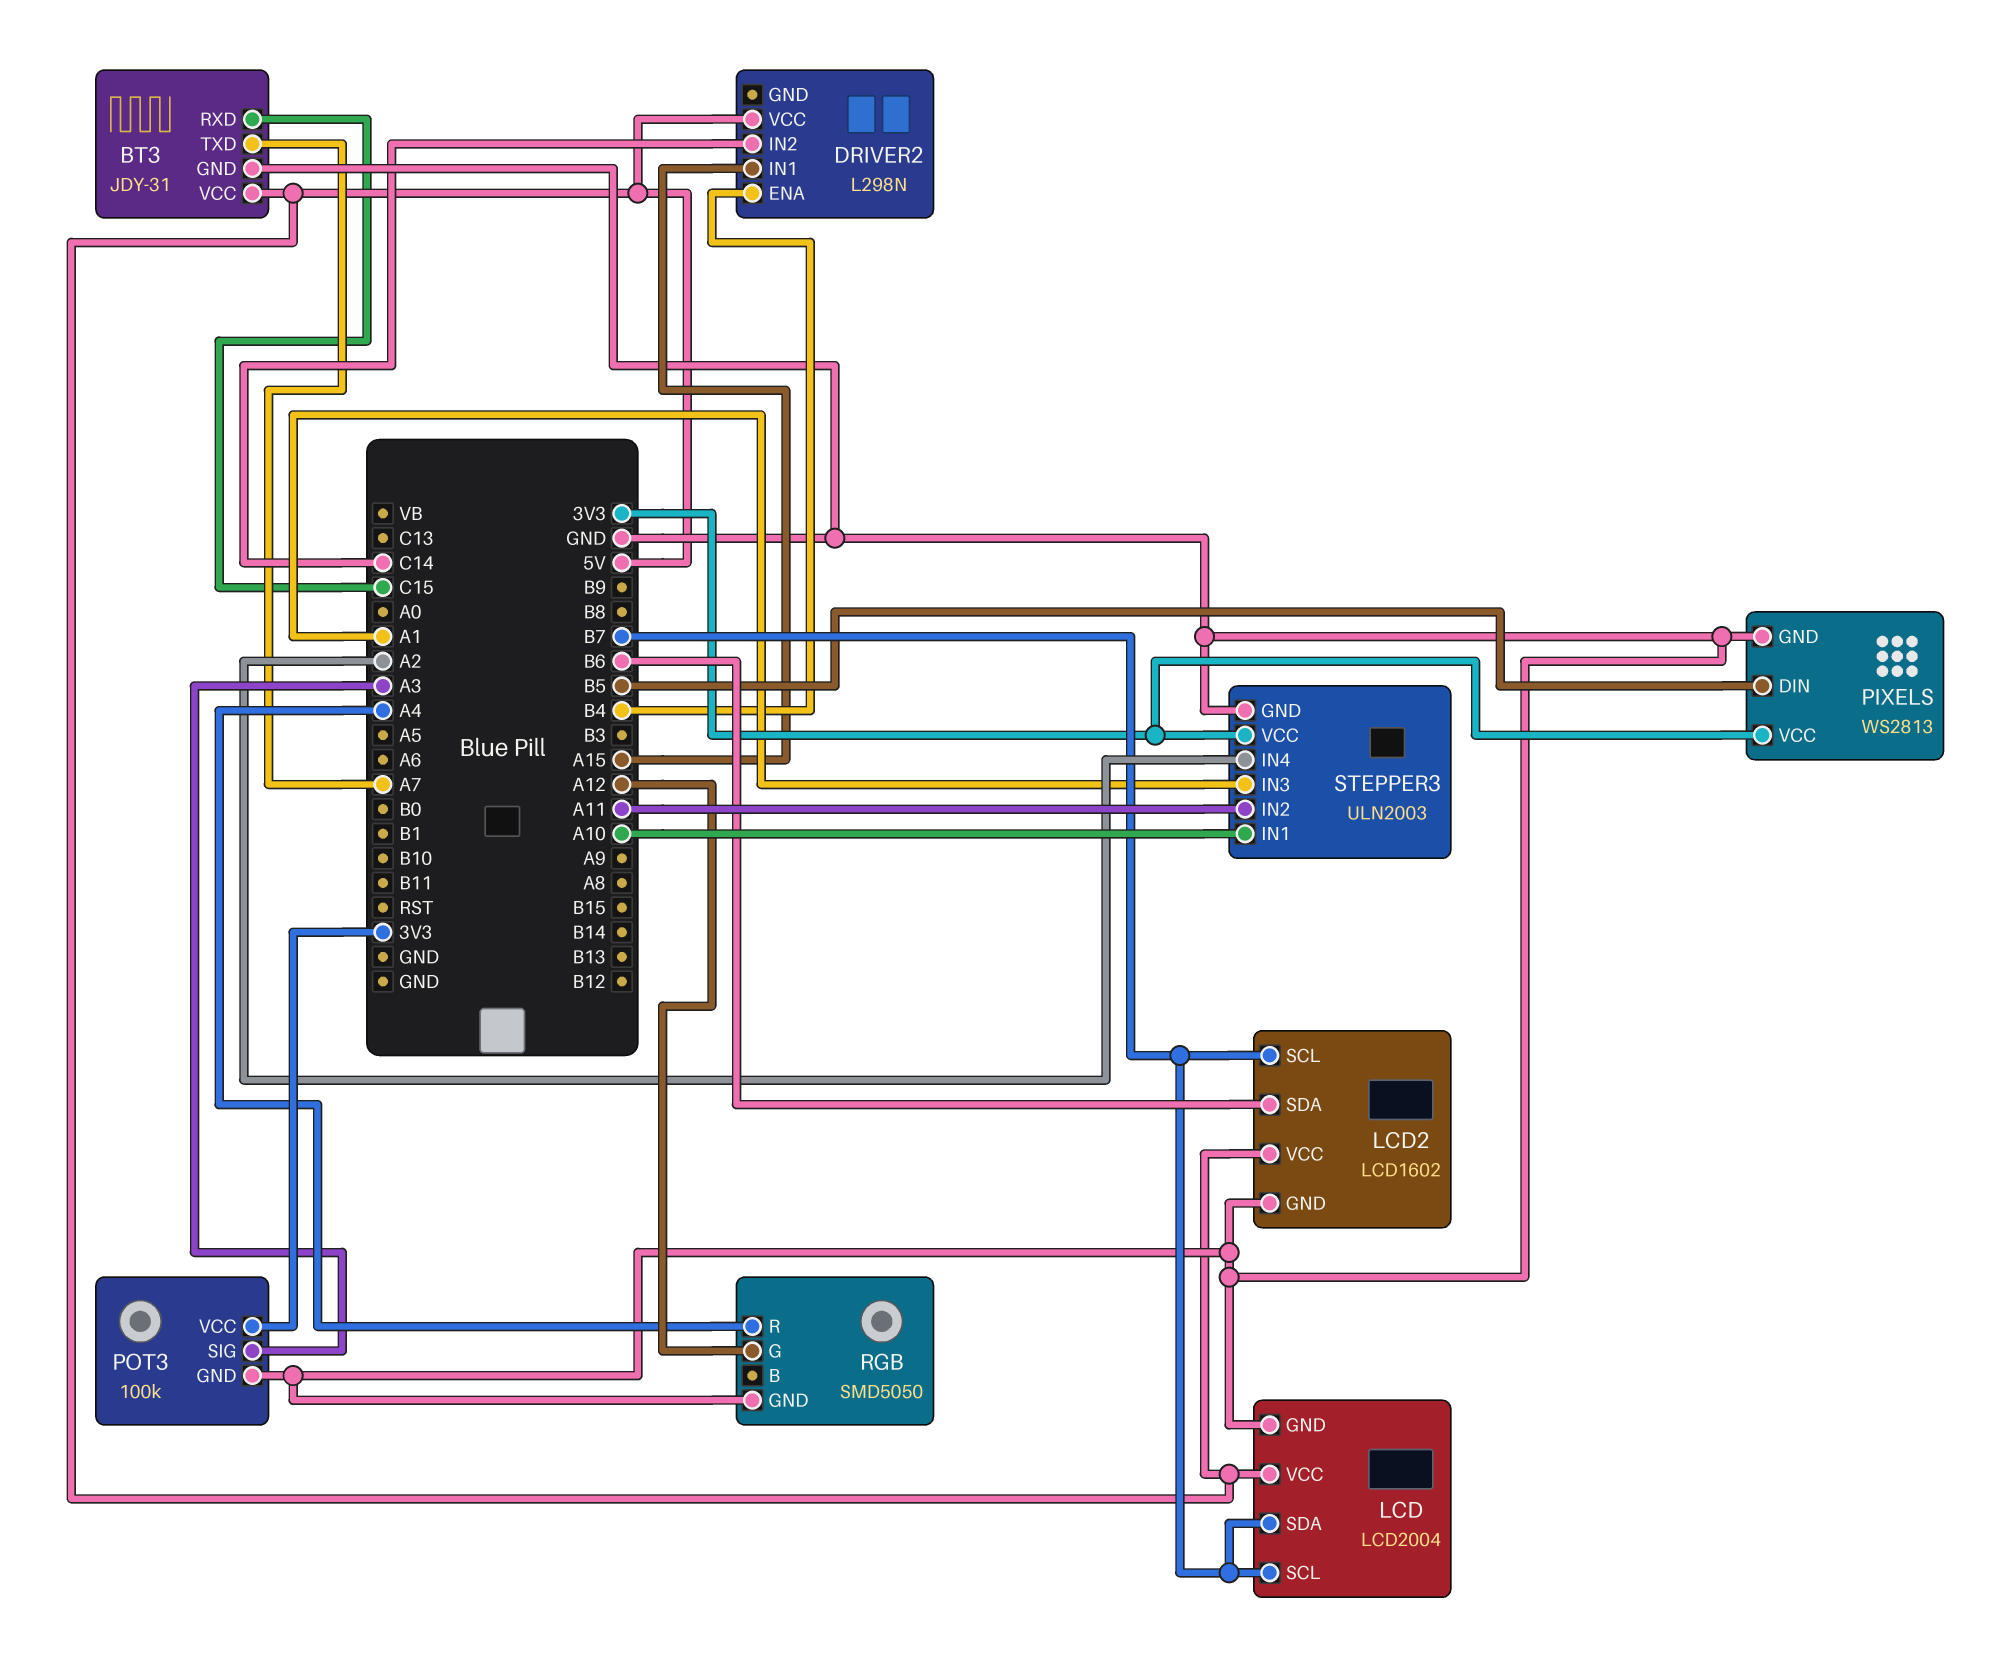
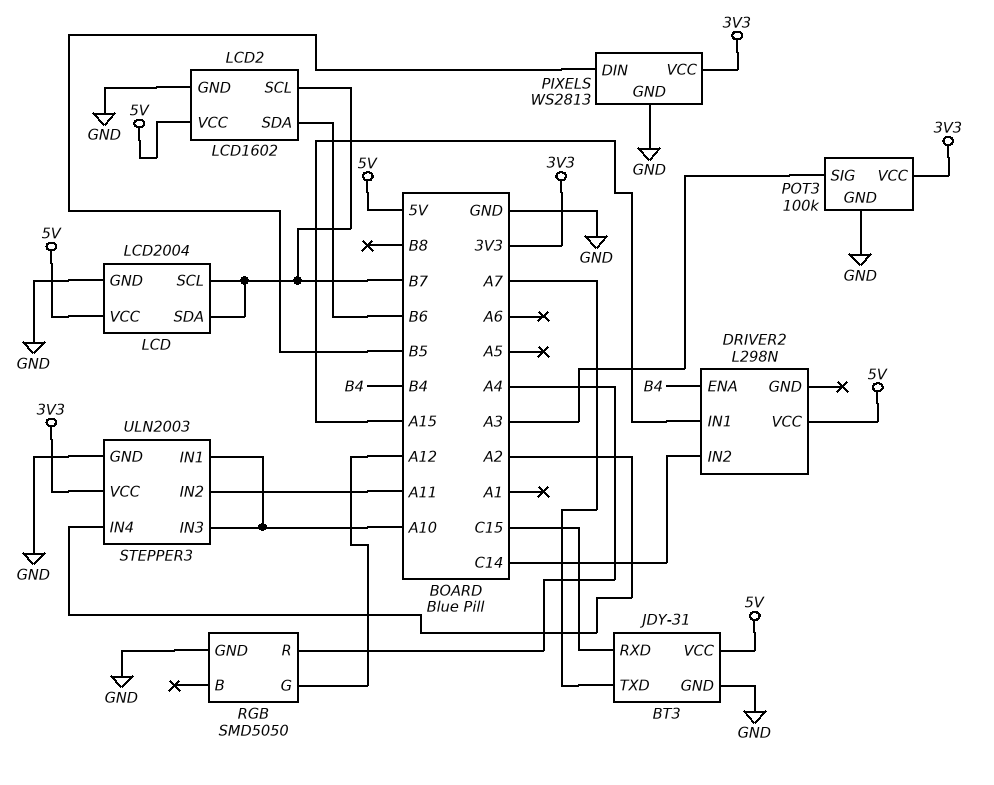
STEPPER3 pin IN3: A1 -> A10

